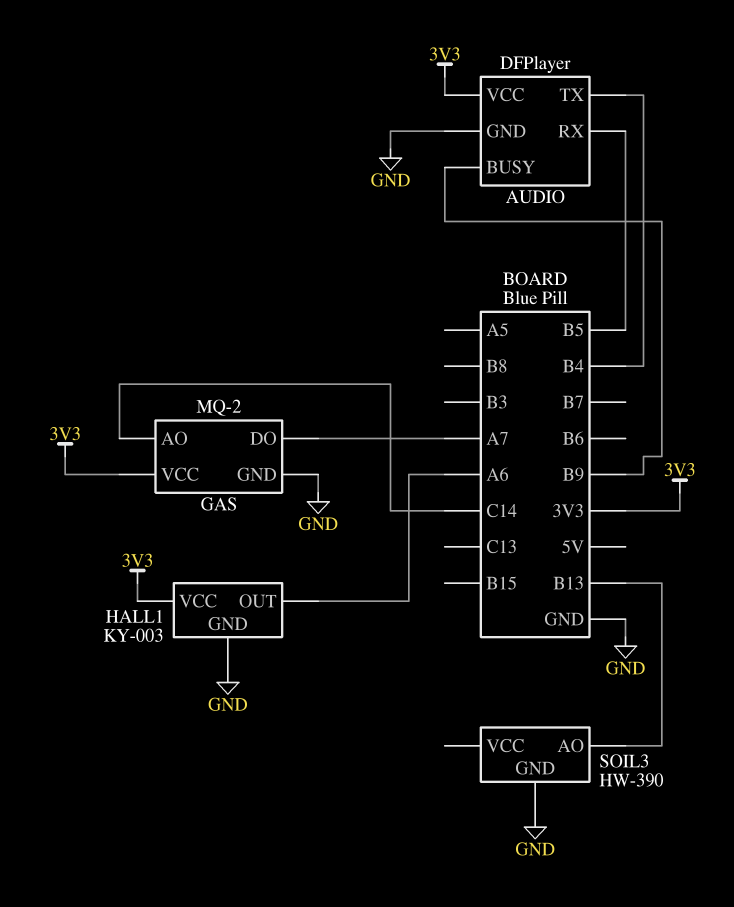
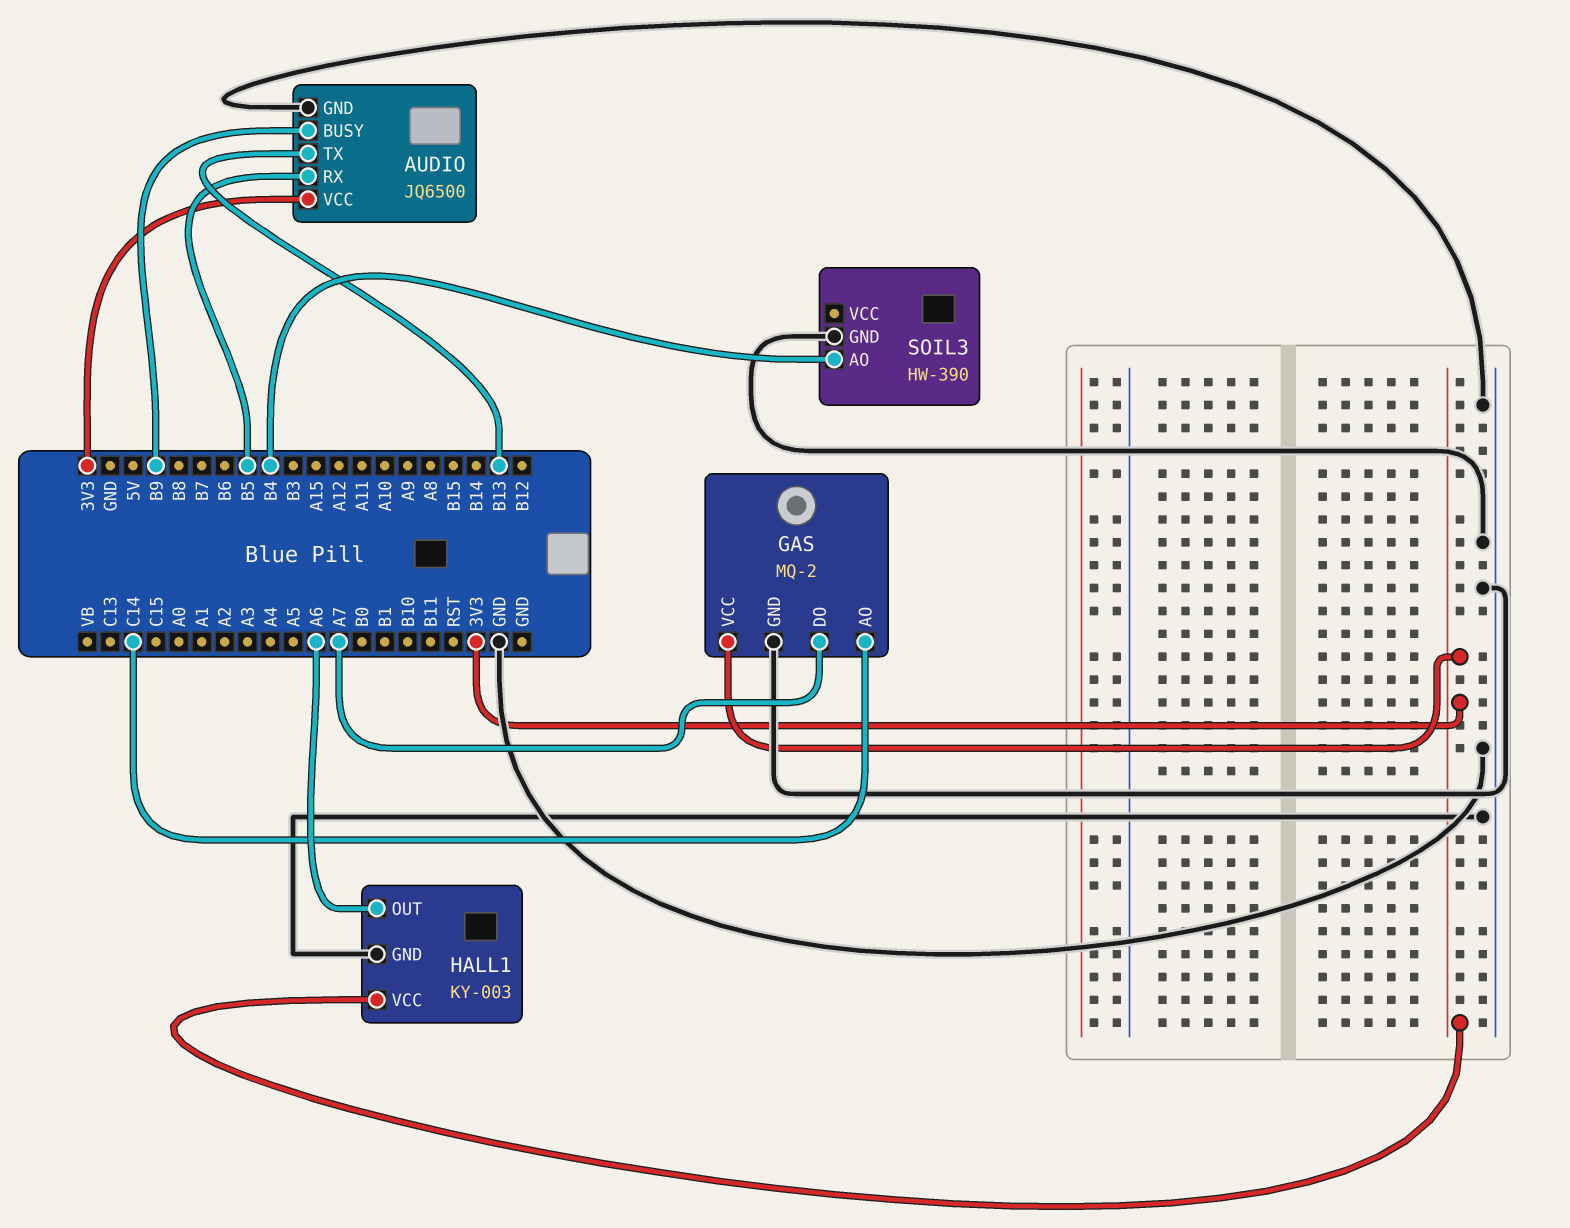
AUDIO: DFPlayer -> JQ6500
AUDIO pin TX: B4 -> B13
SOIL3 pin AO: B13 -> B4

